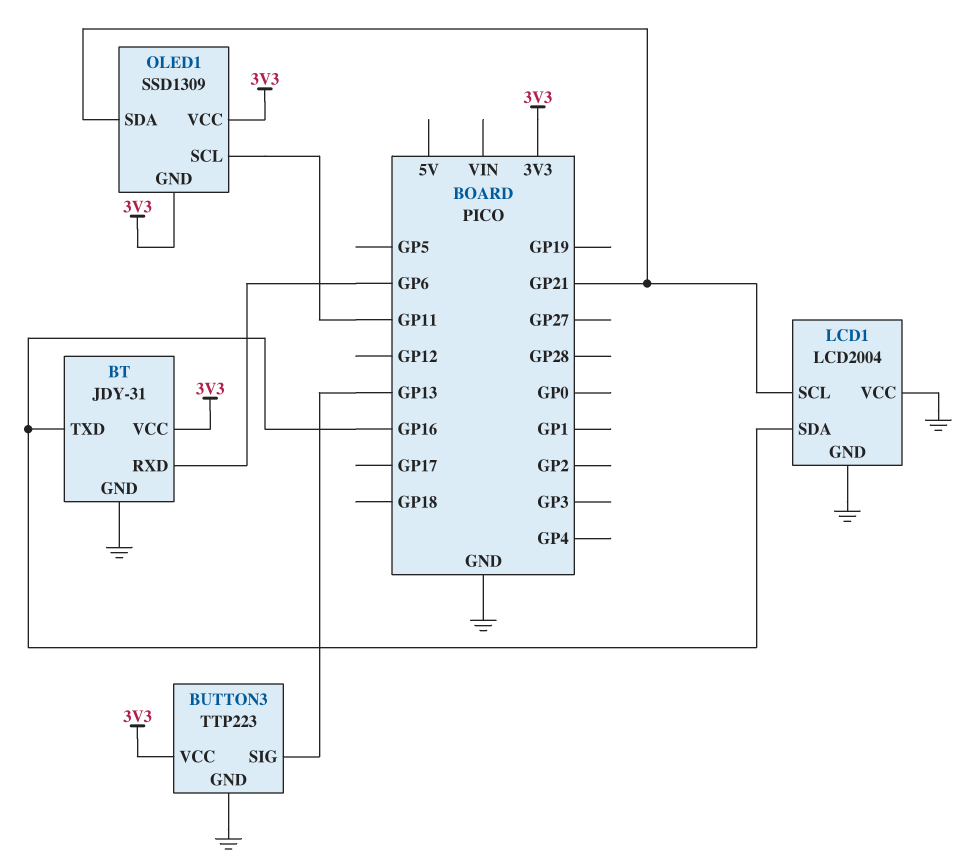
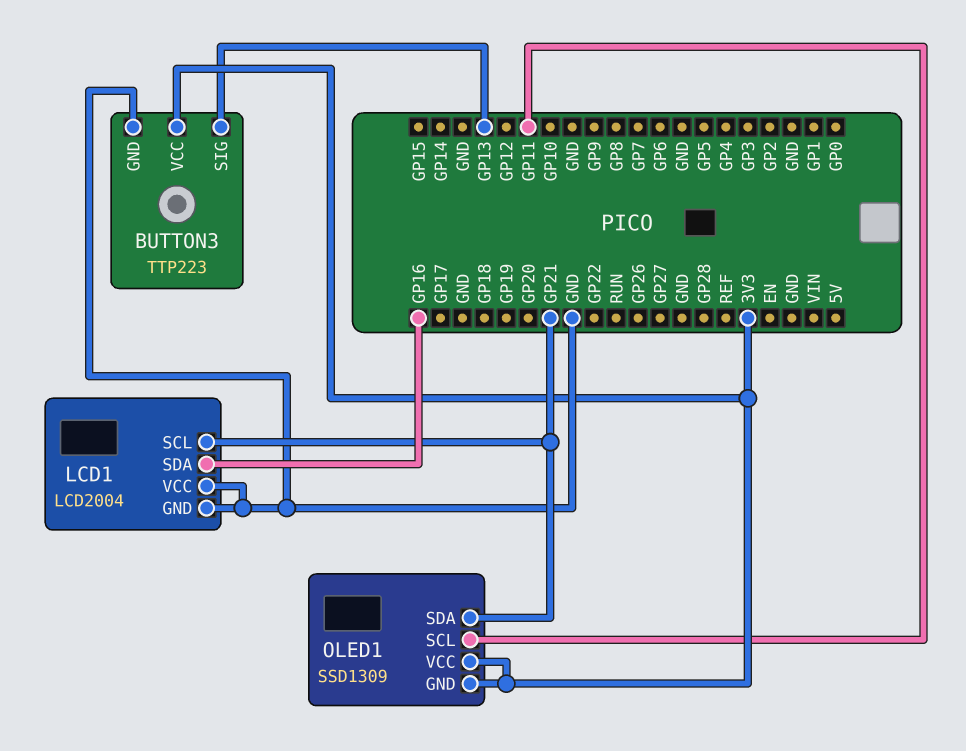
BT: JDY-31 -> none
BT pin GND: GND -> none
BT pin RXD: GP6 -> none
BT pin TXD: GP16 -> none
BT pin VCC: 3V3 -> none

